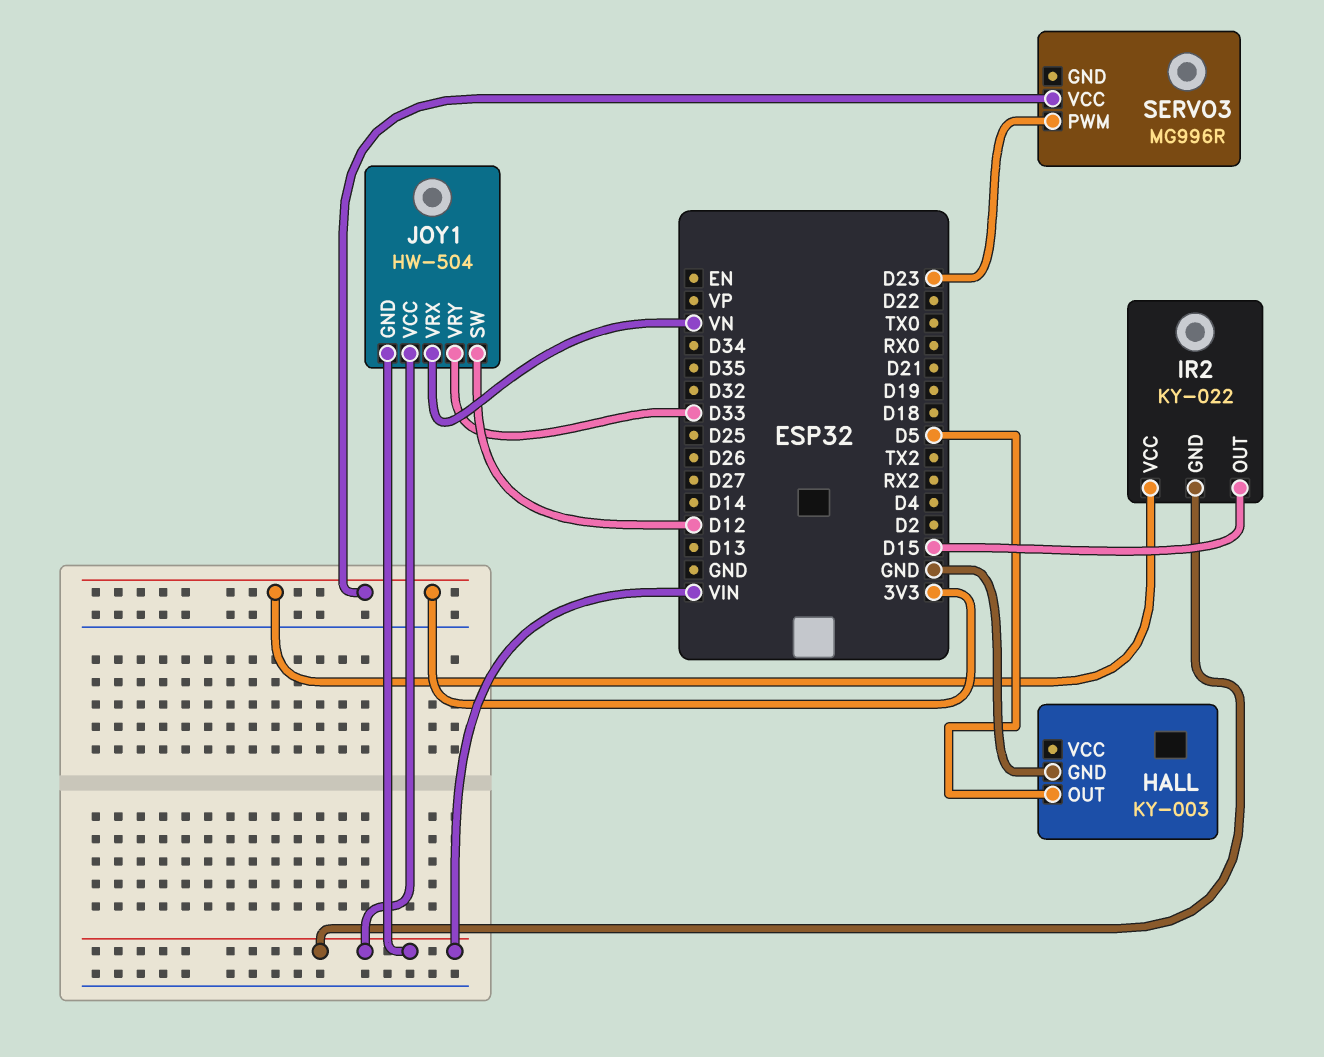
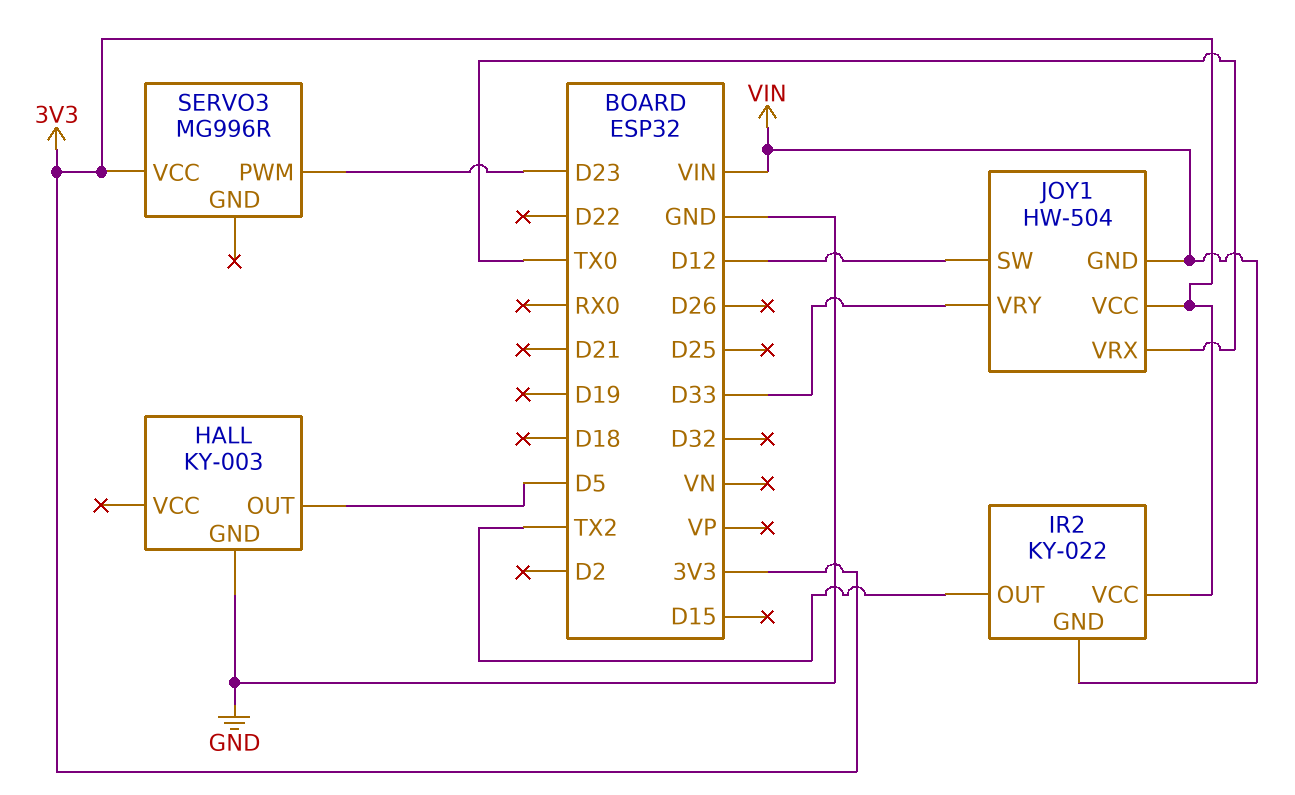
IR2 pin OUT: D15 -> TX2
JOY1 pin VCC: VIN -> 3V3
JOY1 pin VRX: VN -> TX0

